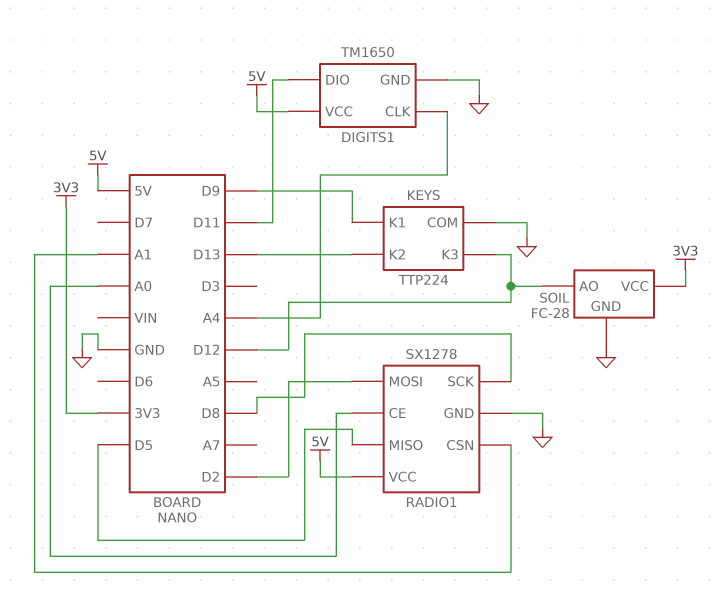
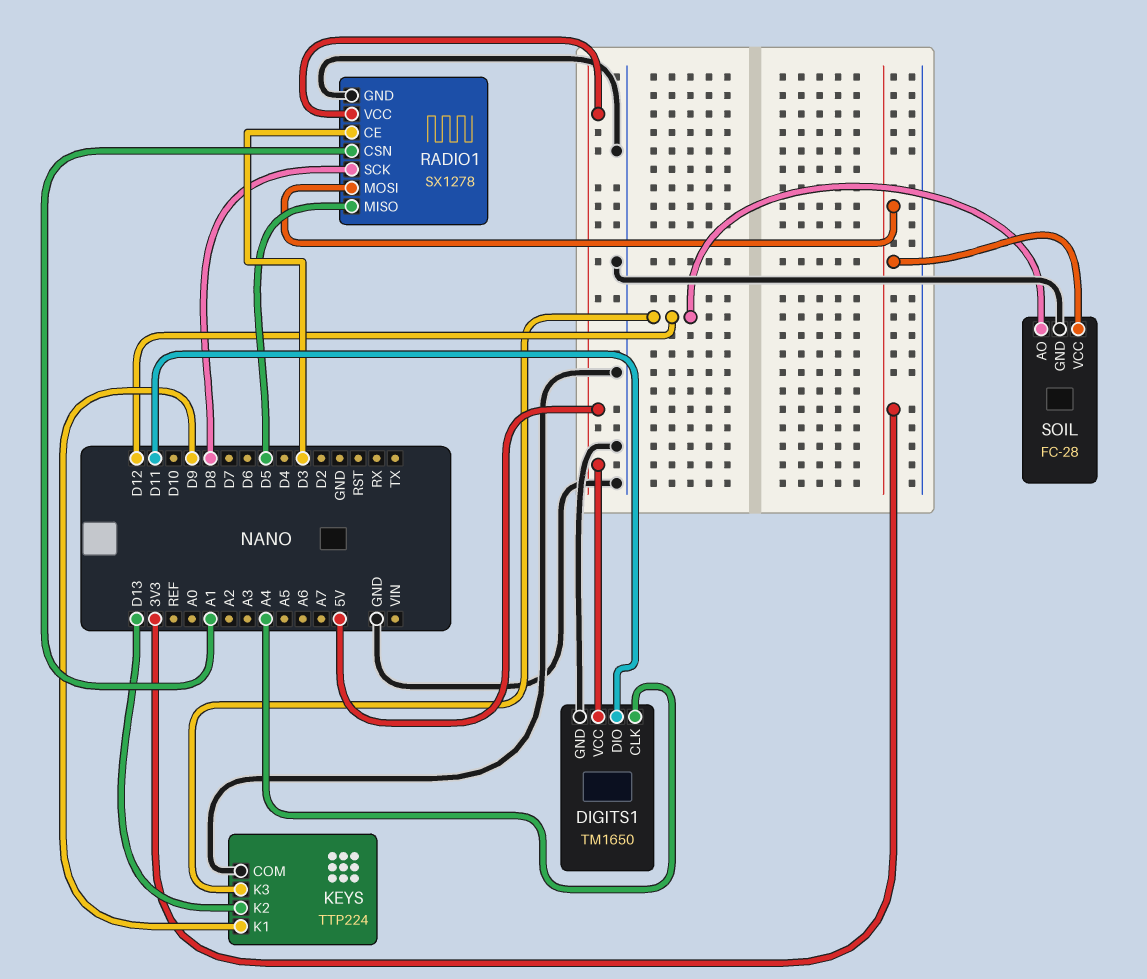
RADIO1 pin CE: A0 -> D3
RADIO1 pin MOSI: D2 -> 3V3

